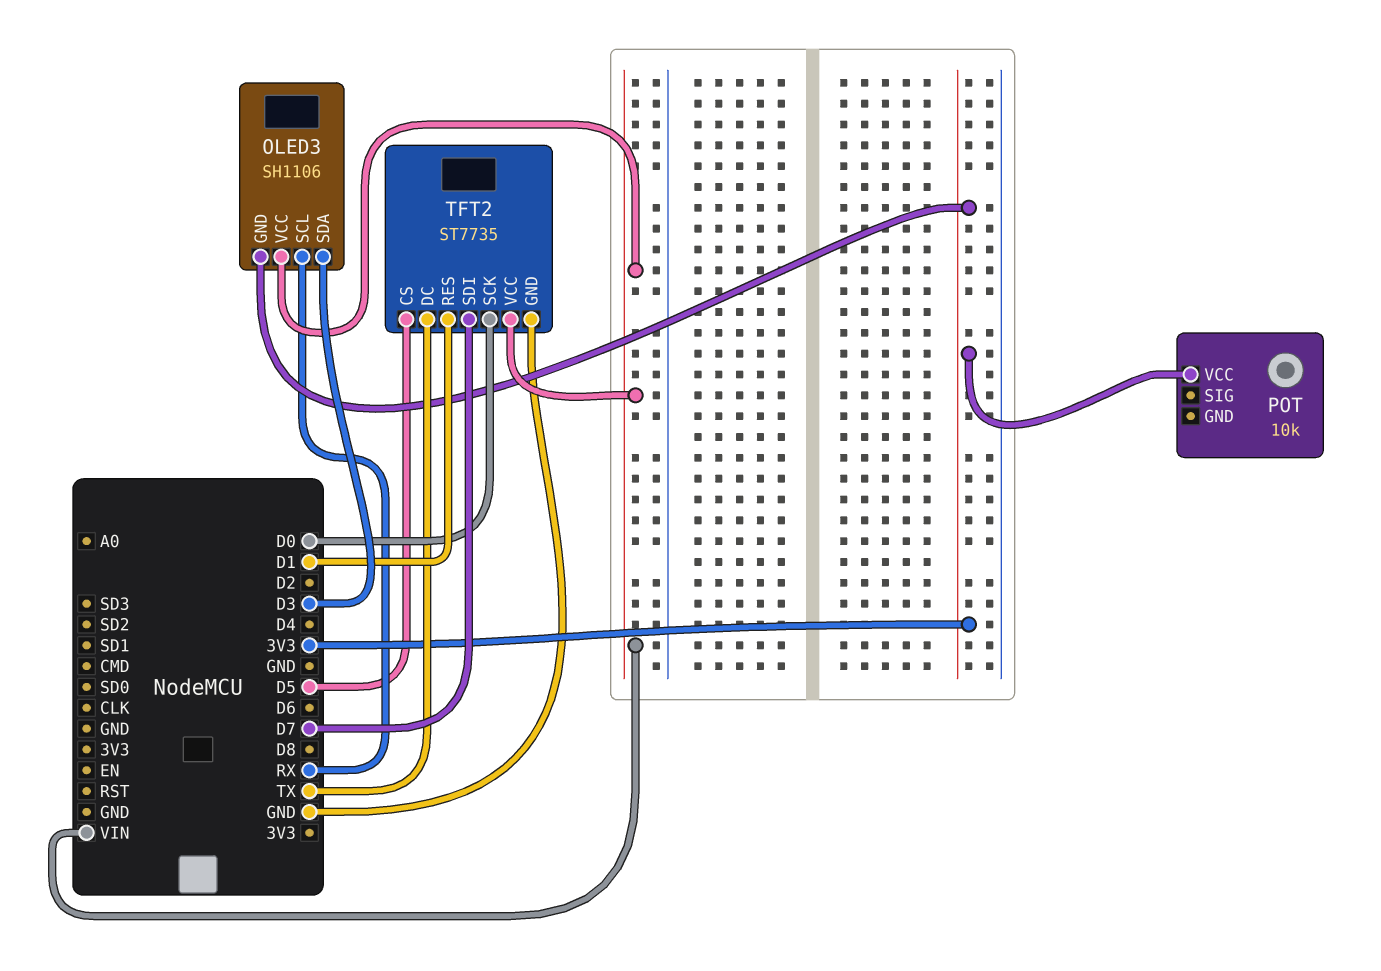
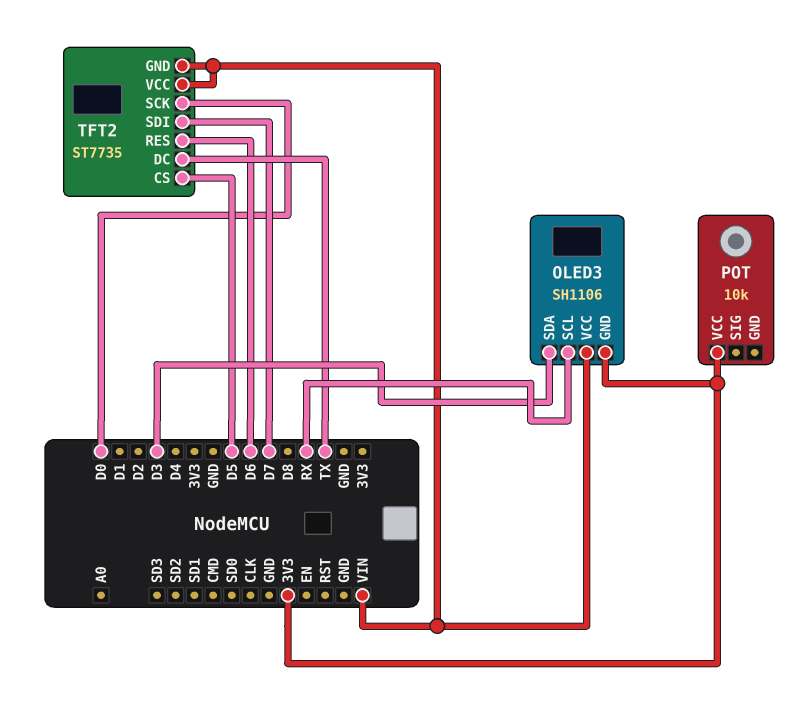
TFT2 pin GND: GND -> VIN
TFT2 pin RES: D1 -> D6

